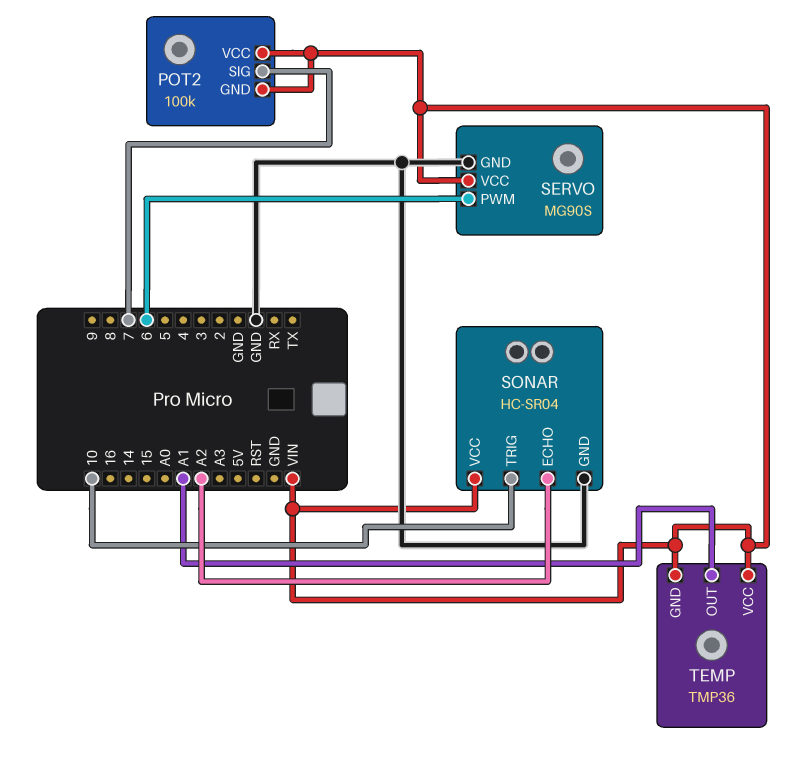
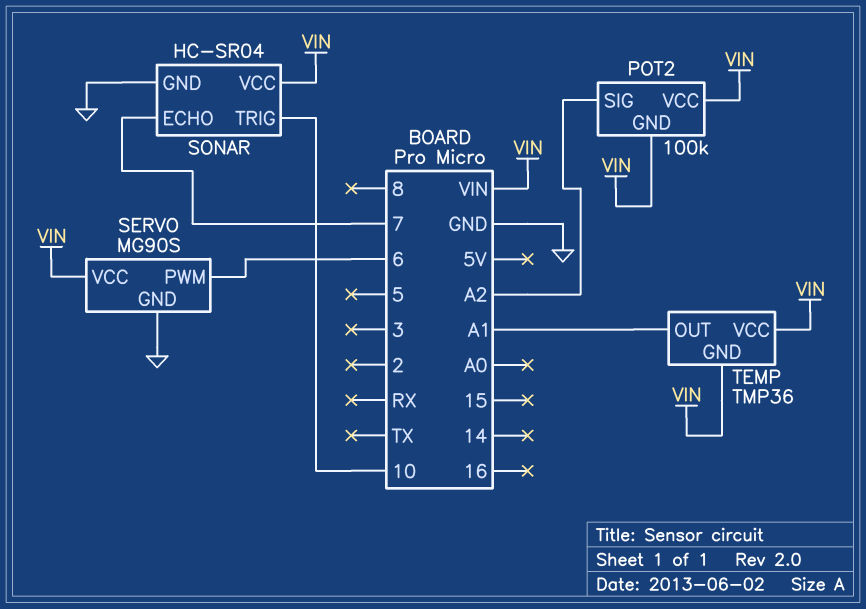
POT2 pin SIG: 7 -> A2
SONAR pin ECHO: A2 -> 7

